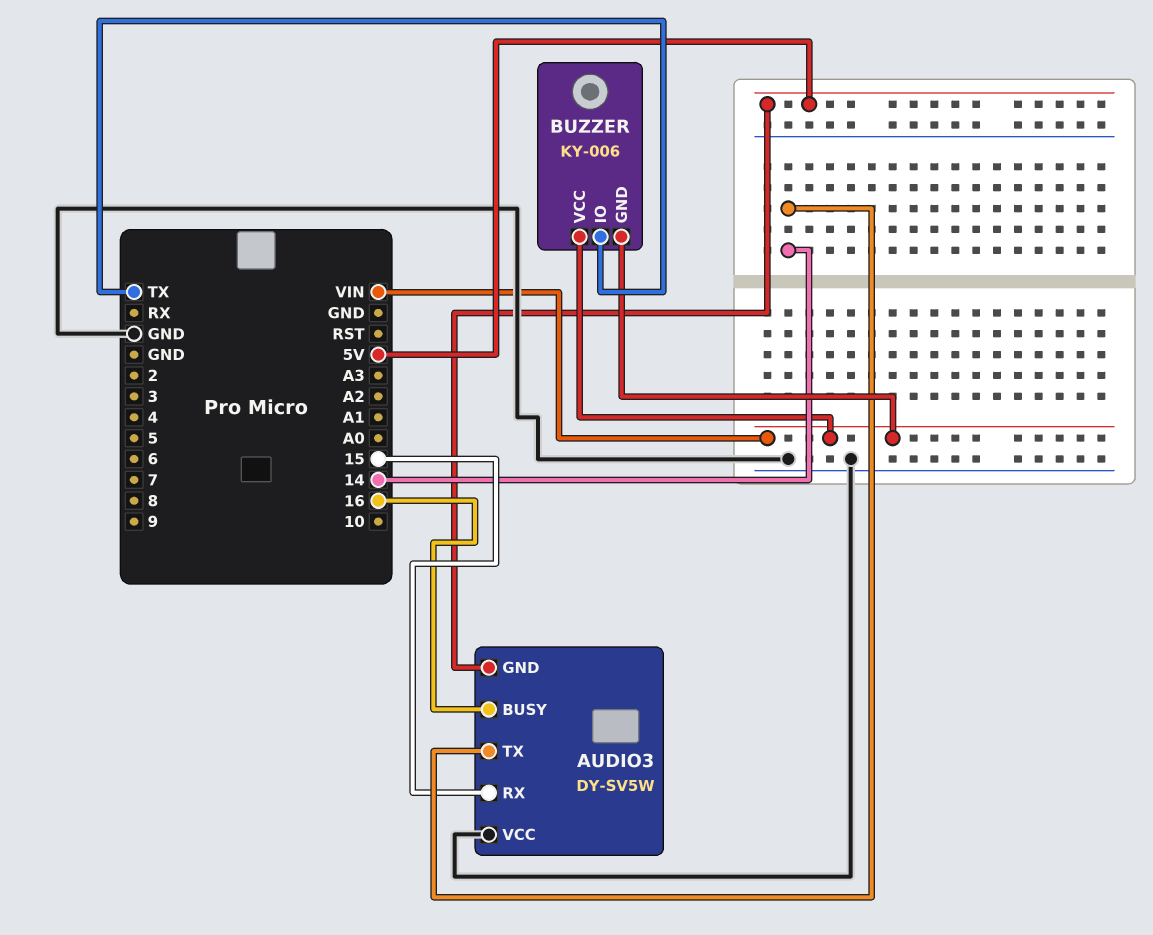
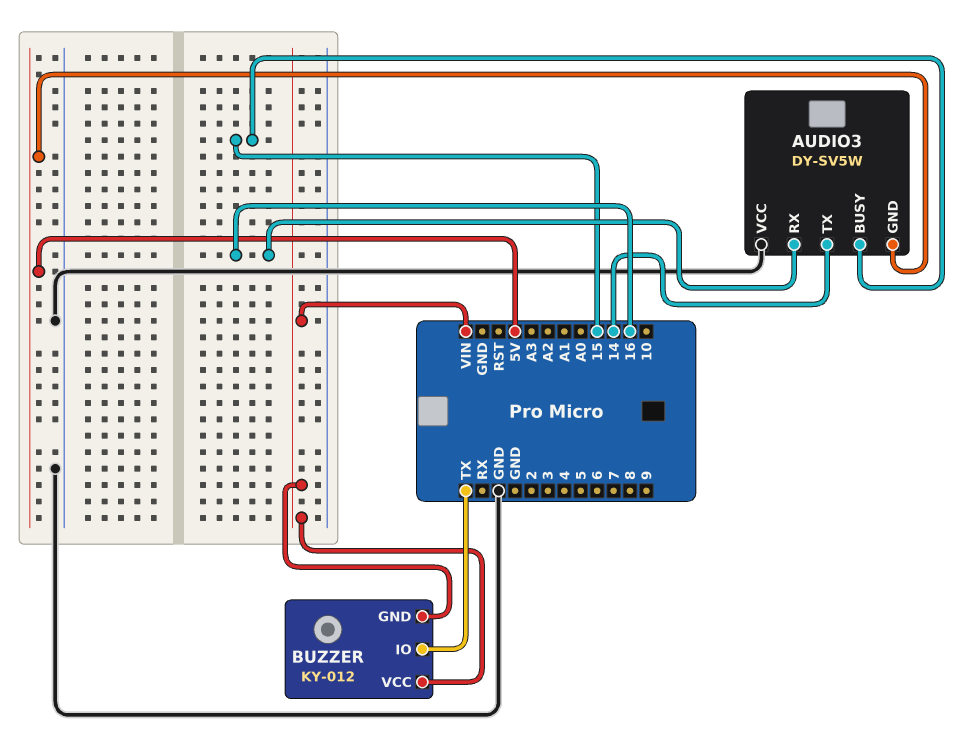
AUDIO3 pin BUSY: 16 -> 15
AUDIO3 pin RX: 15 -> 16
BUZZER: KY-006 -> KY-012

